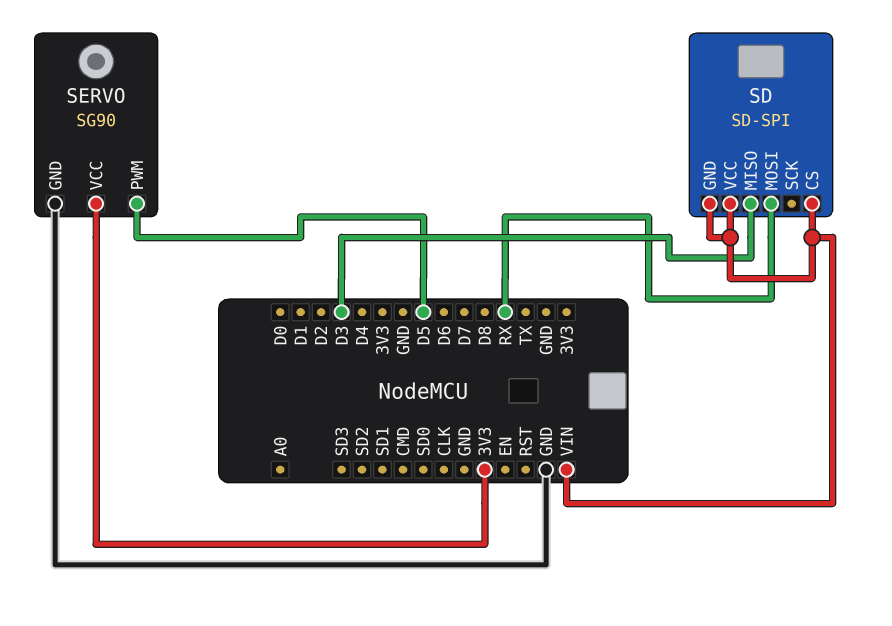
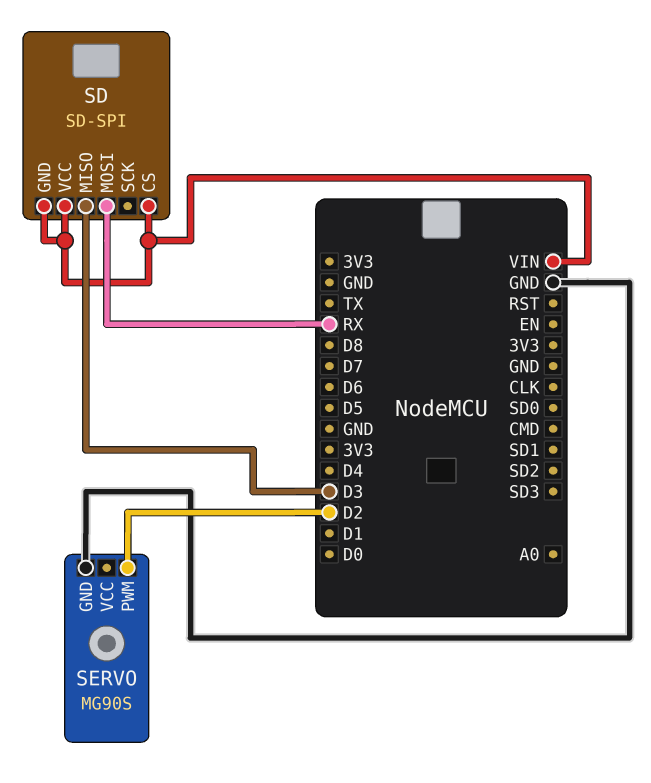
SERVO: SG90 -> MG90S
SERVO pin PWM: D5 -> D2
SERVO pin VCC: 3V3 -> none

